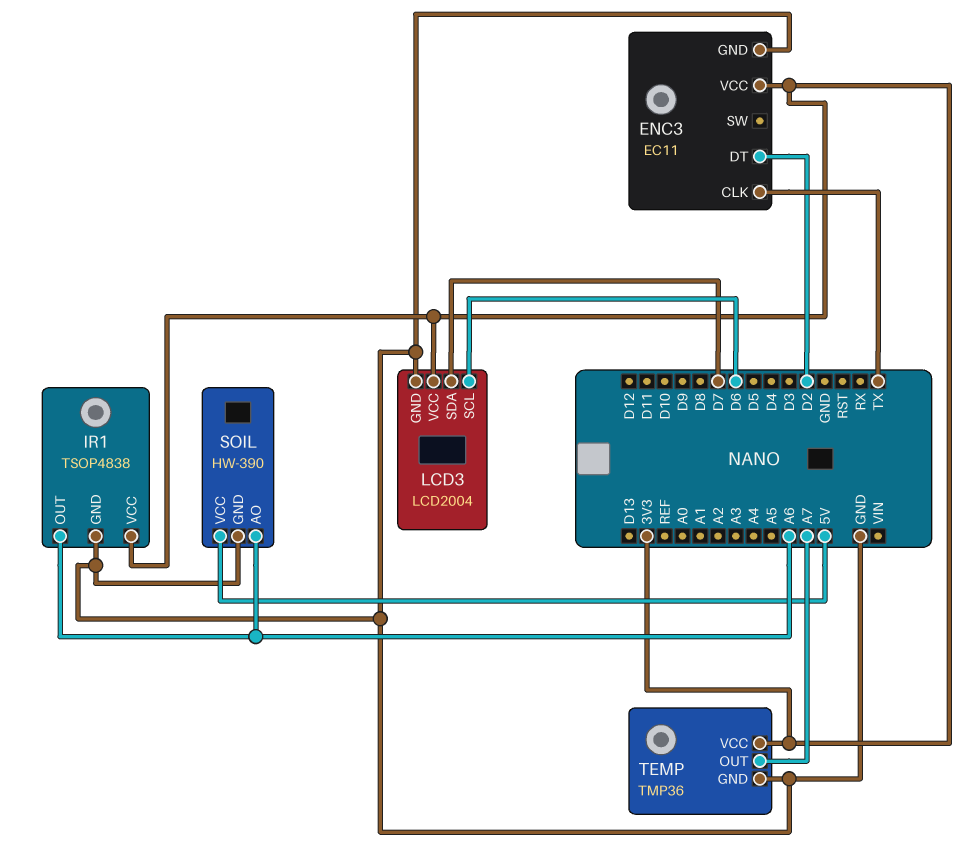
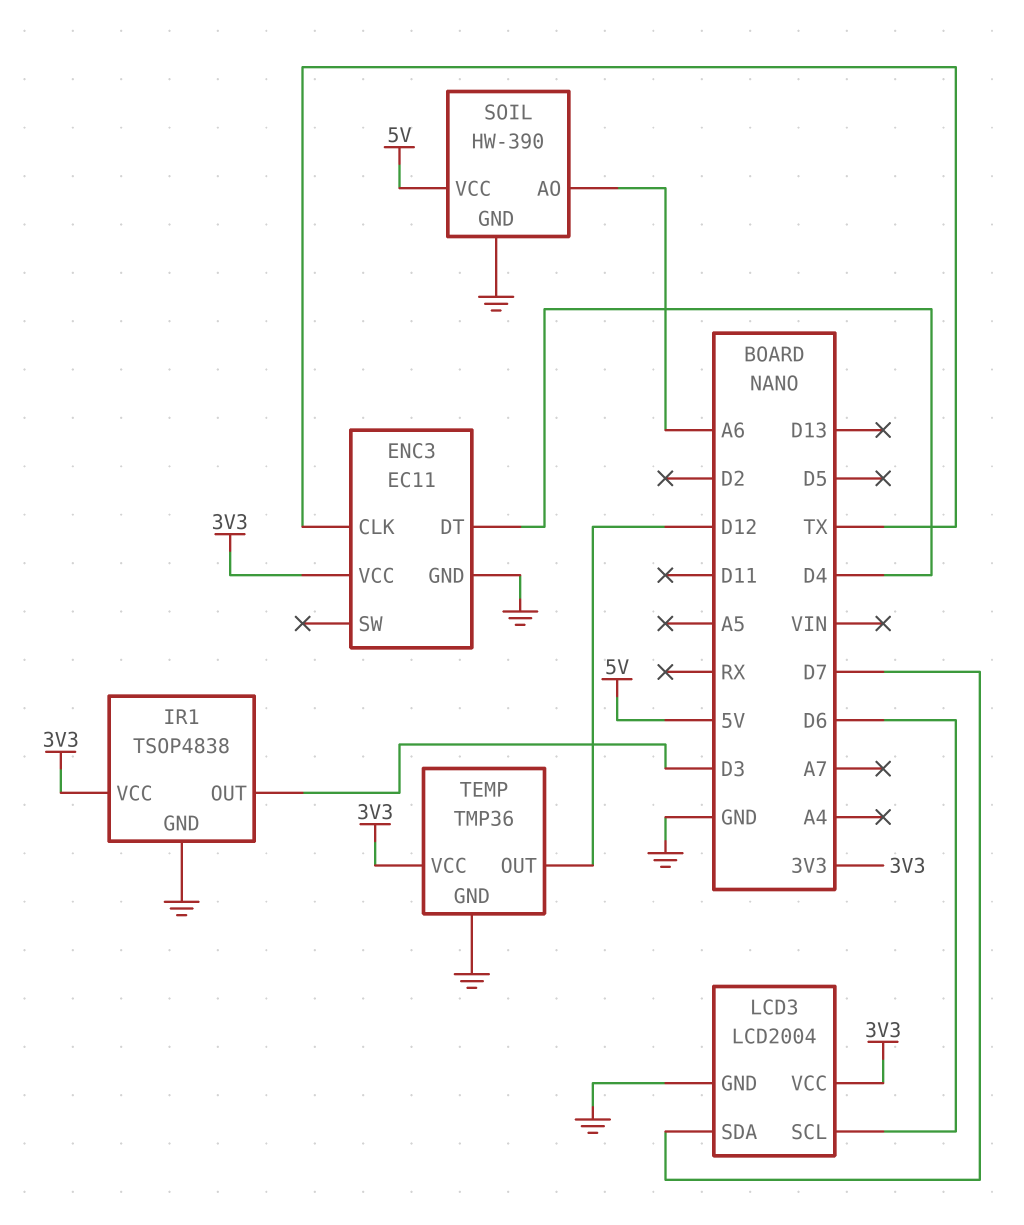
ENC3 pin DT: D2 -> D4
IR1 pin OUT: A6 -> D3
TEMP pin OUT: A7 -> D12

